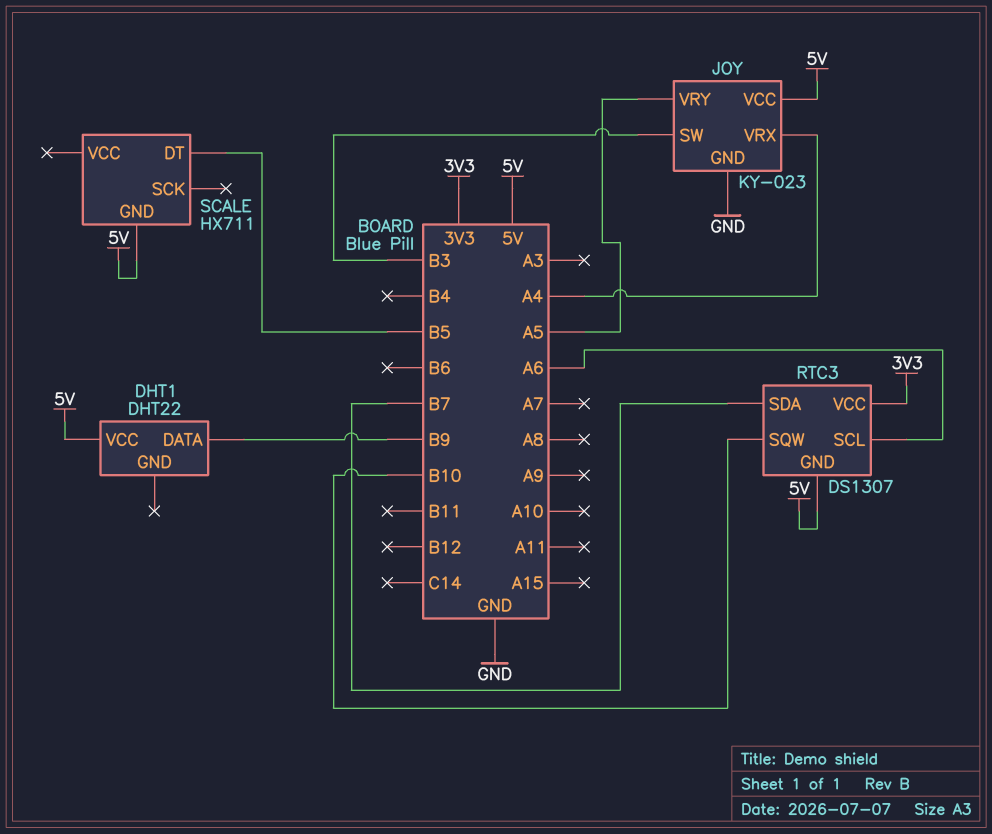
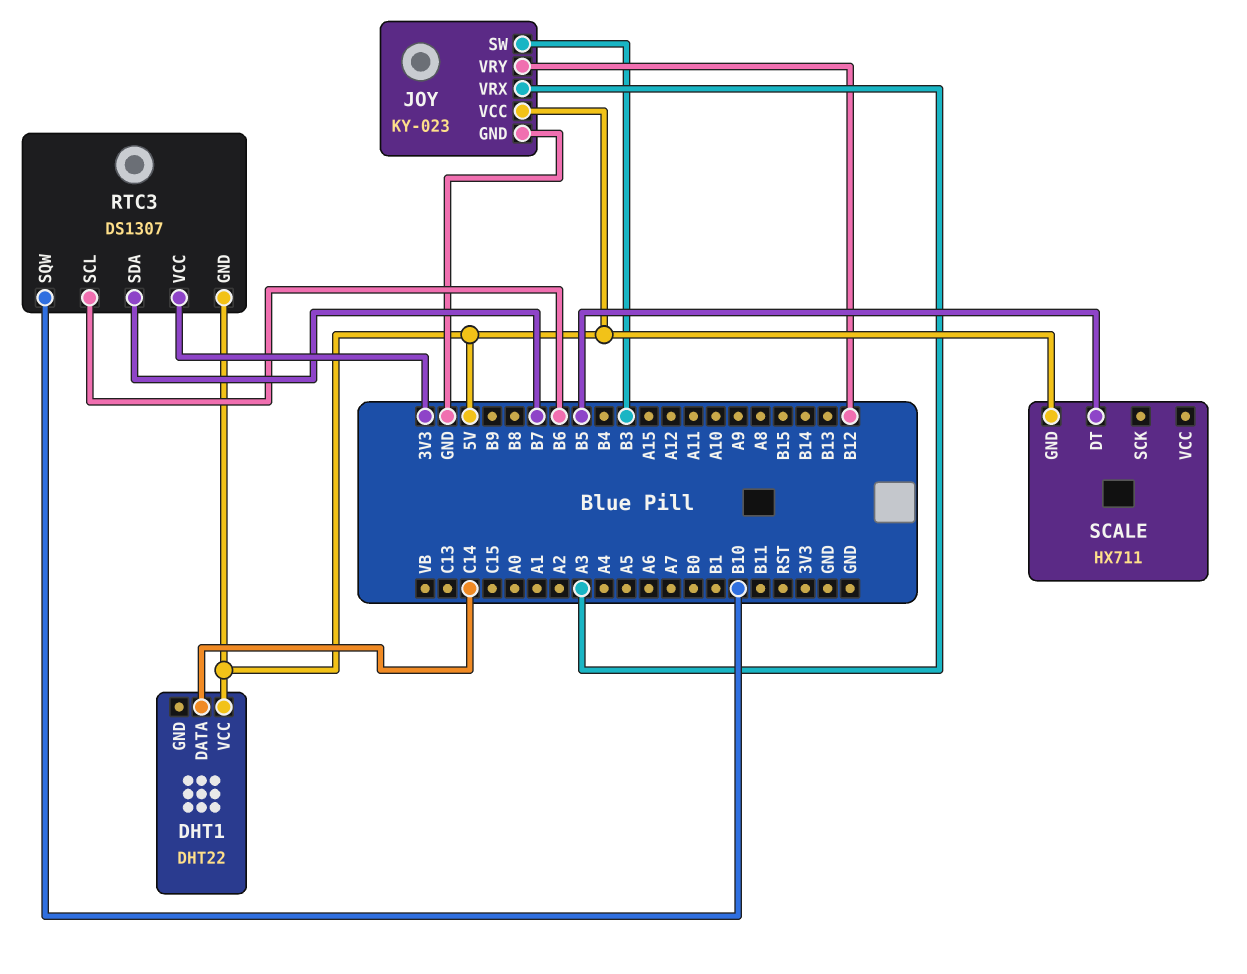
DHT1 pin DATA: B9 -> C14
JOY pin VRX: A4 -> A3
JOY pin VRY: A5 -> B12
RTC3 pin SCL: A6 -> B6

